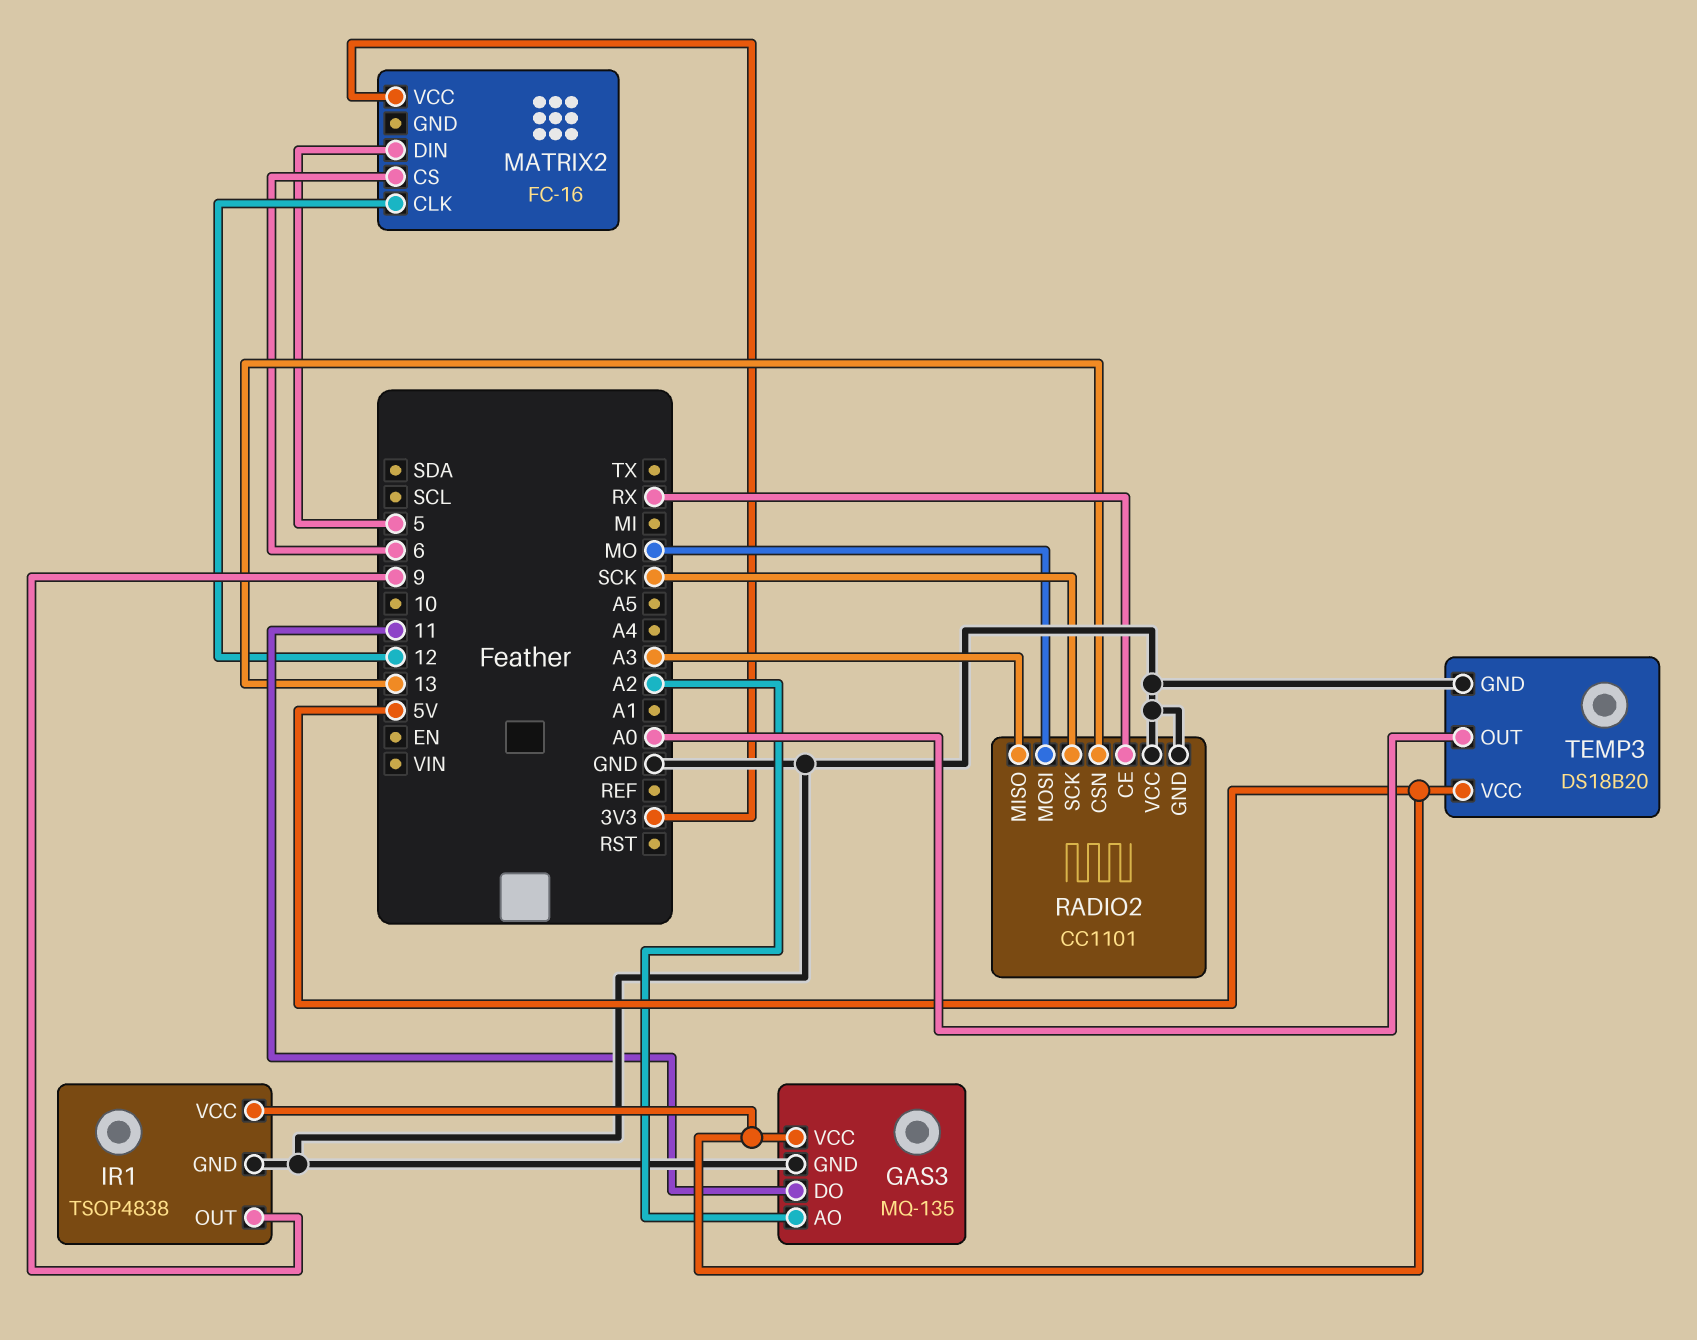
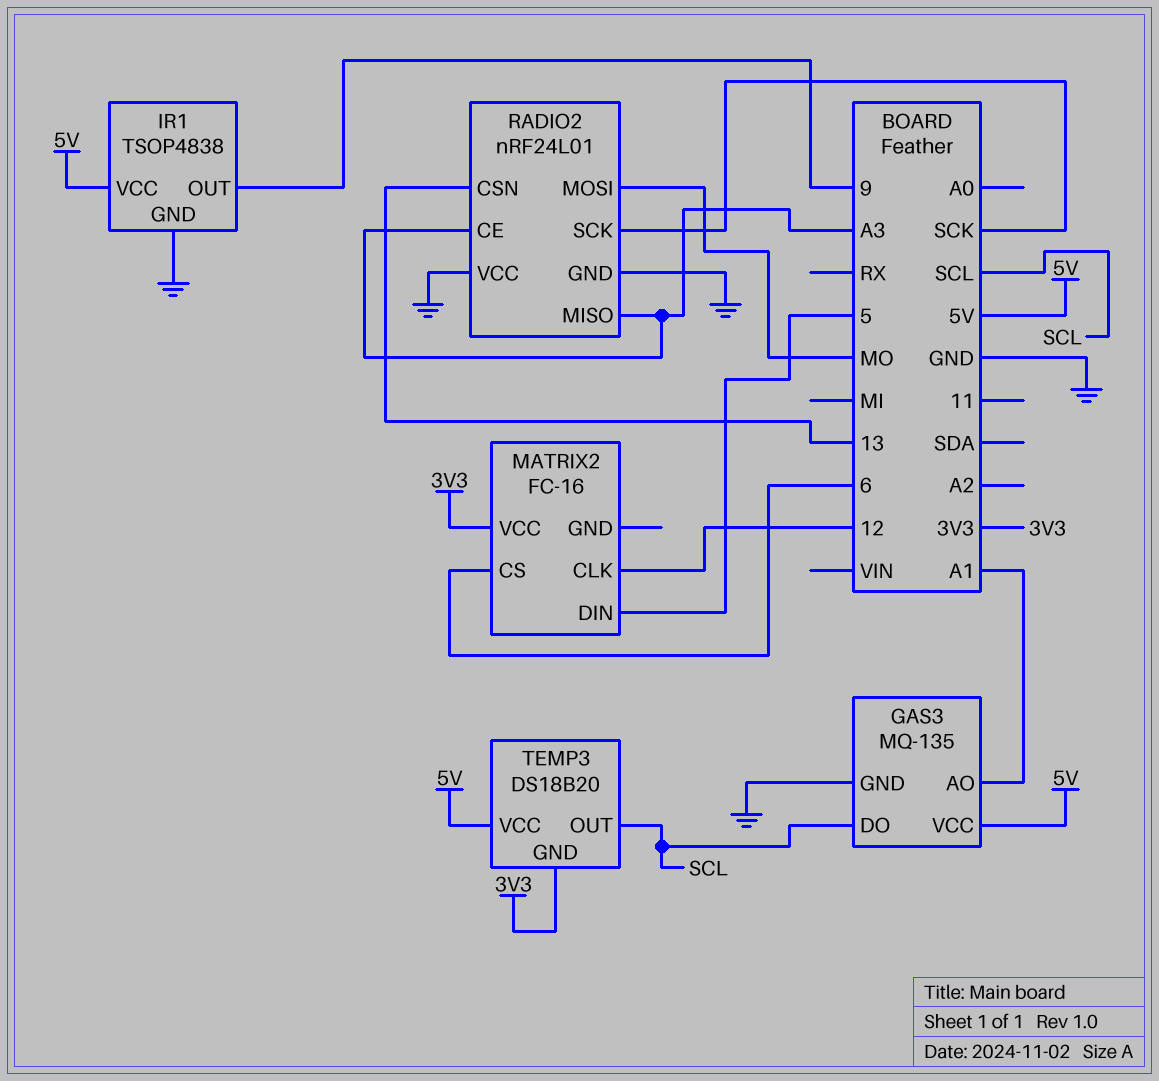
GAS3 pin AO: A2 -> A1
GAS3 pin DO: 11 -> SCL
RADIO2: CC1101 -> nRF24L01
RADIO2 pin CE: RX -> A3
TEMP3 pin GND: GND -> 3V3
TEMP3 pin OUT: A0 -> SCL

